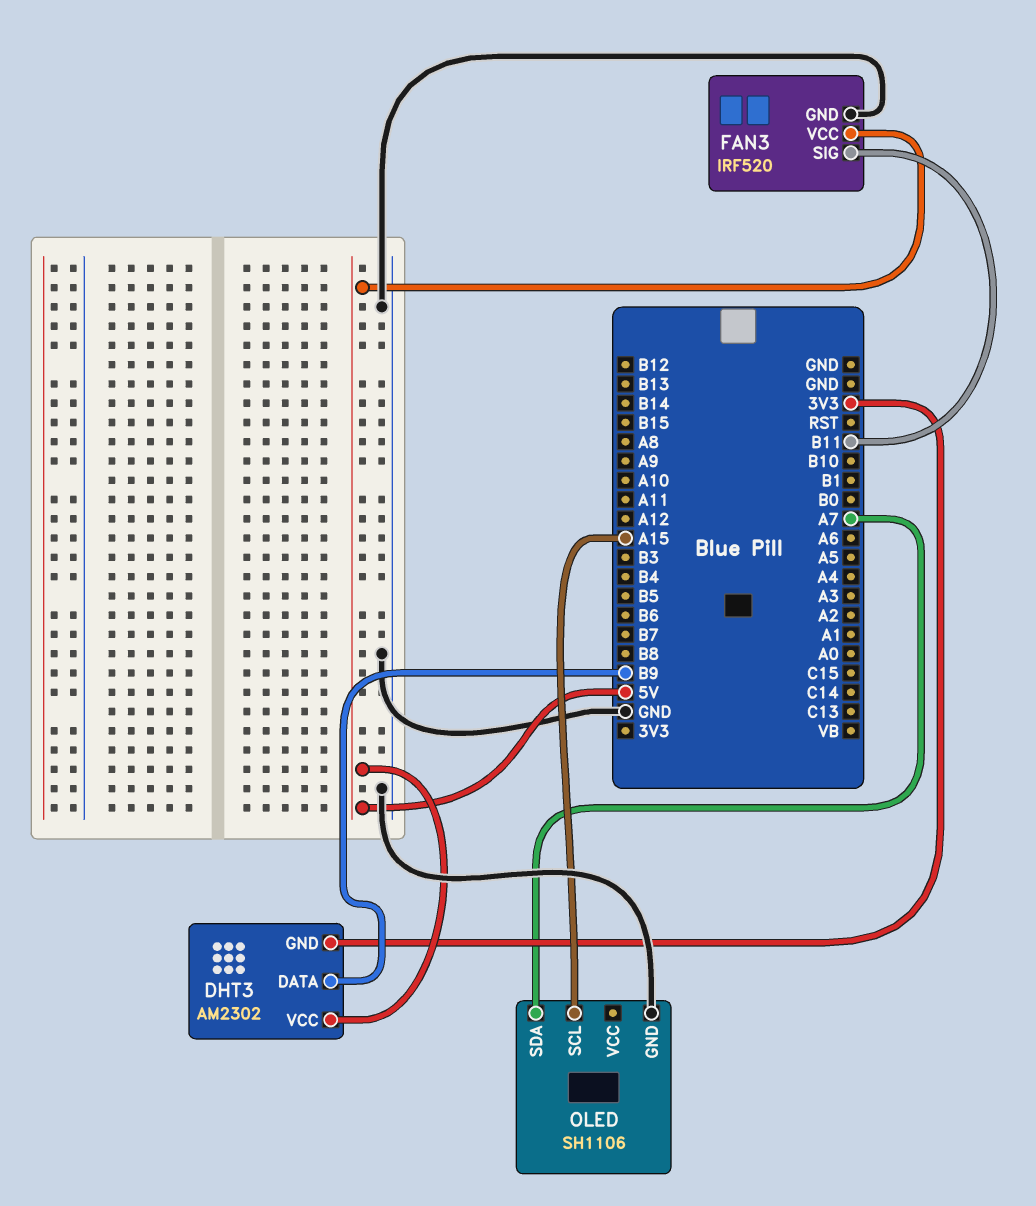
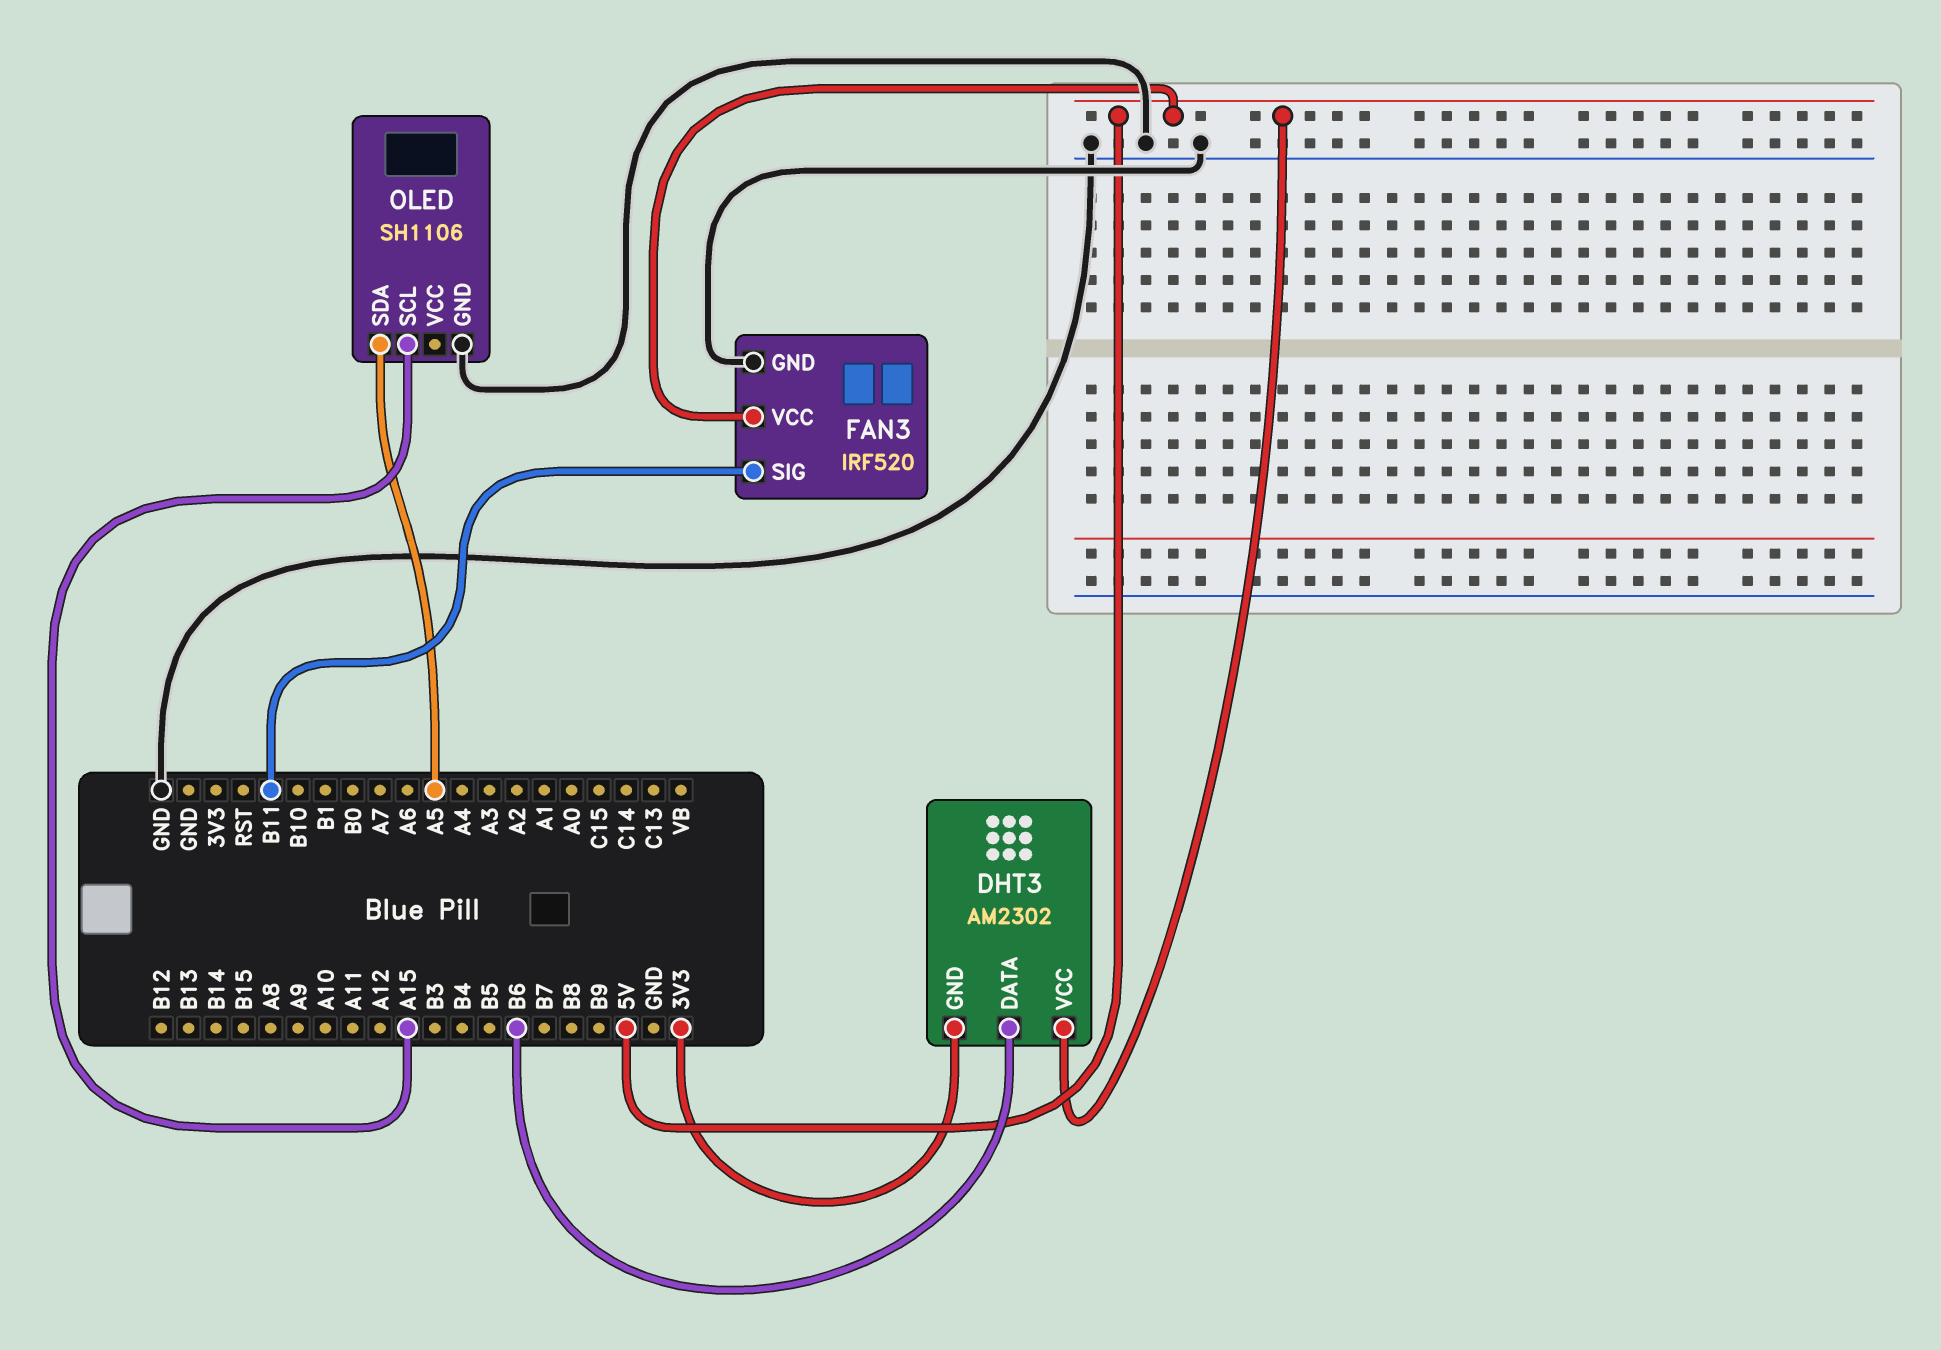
DHT3 pin DATA: B9 -> B6
OLED pin SDA: A7 -> A5

